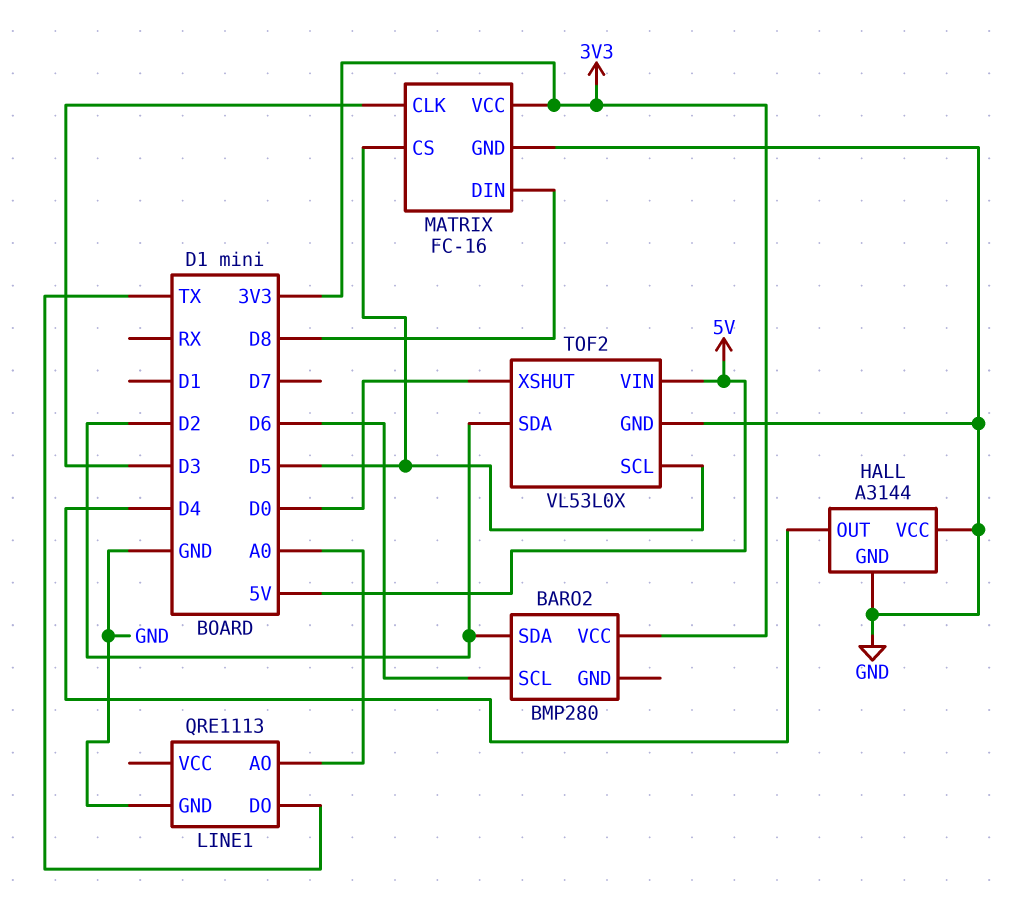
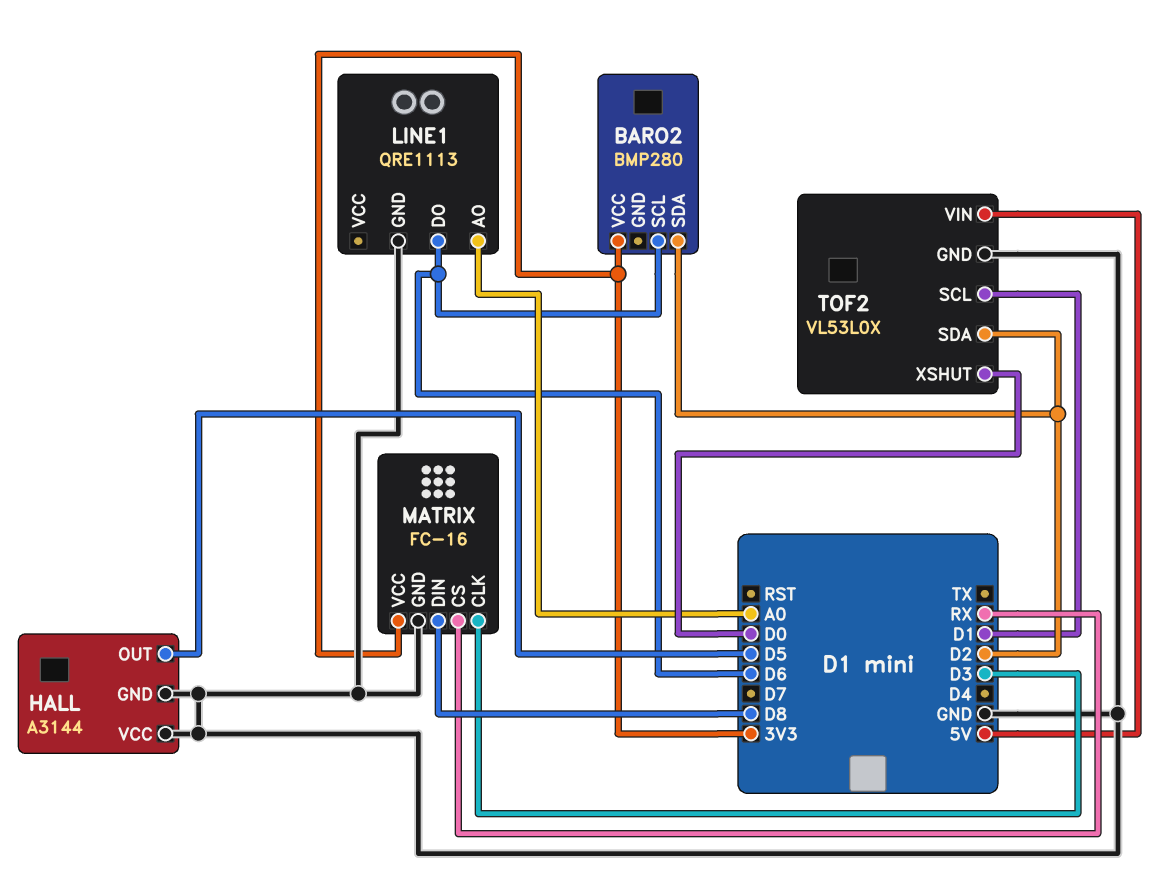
HALL pin OUT: D4 -> D5
LINE1 pin DO: TX -> D6
MATRIX pin CS: D5 -> RX
TOF2 pin SCL: D5 -> D1

